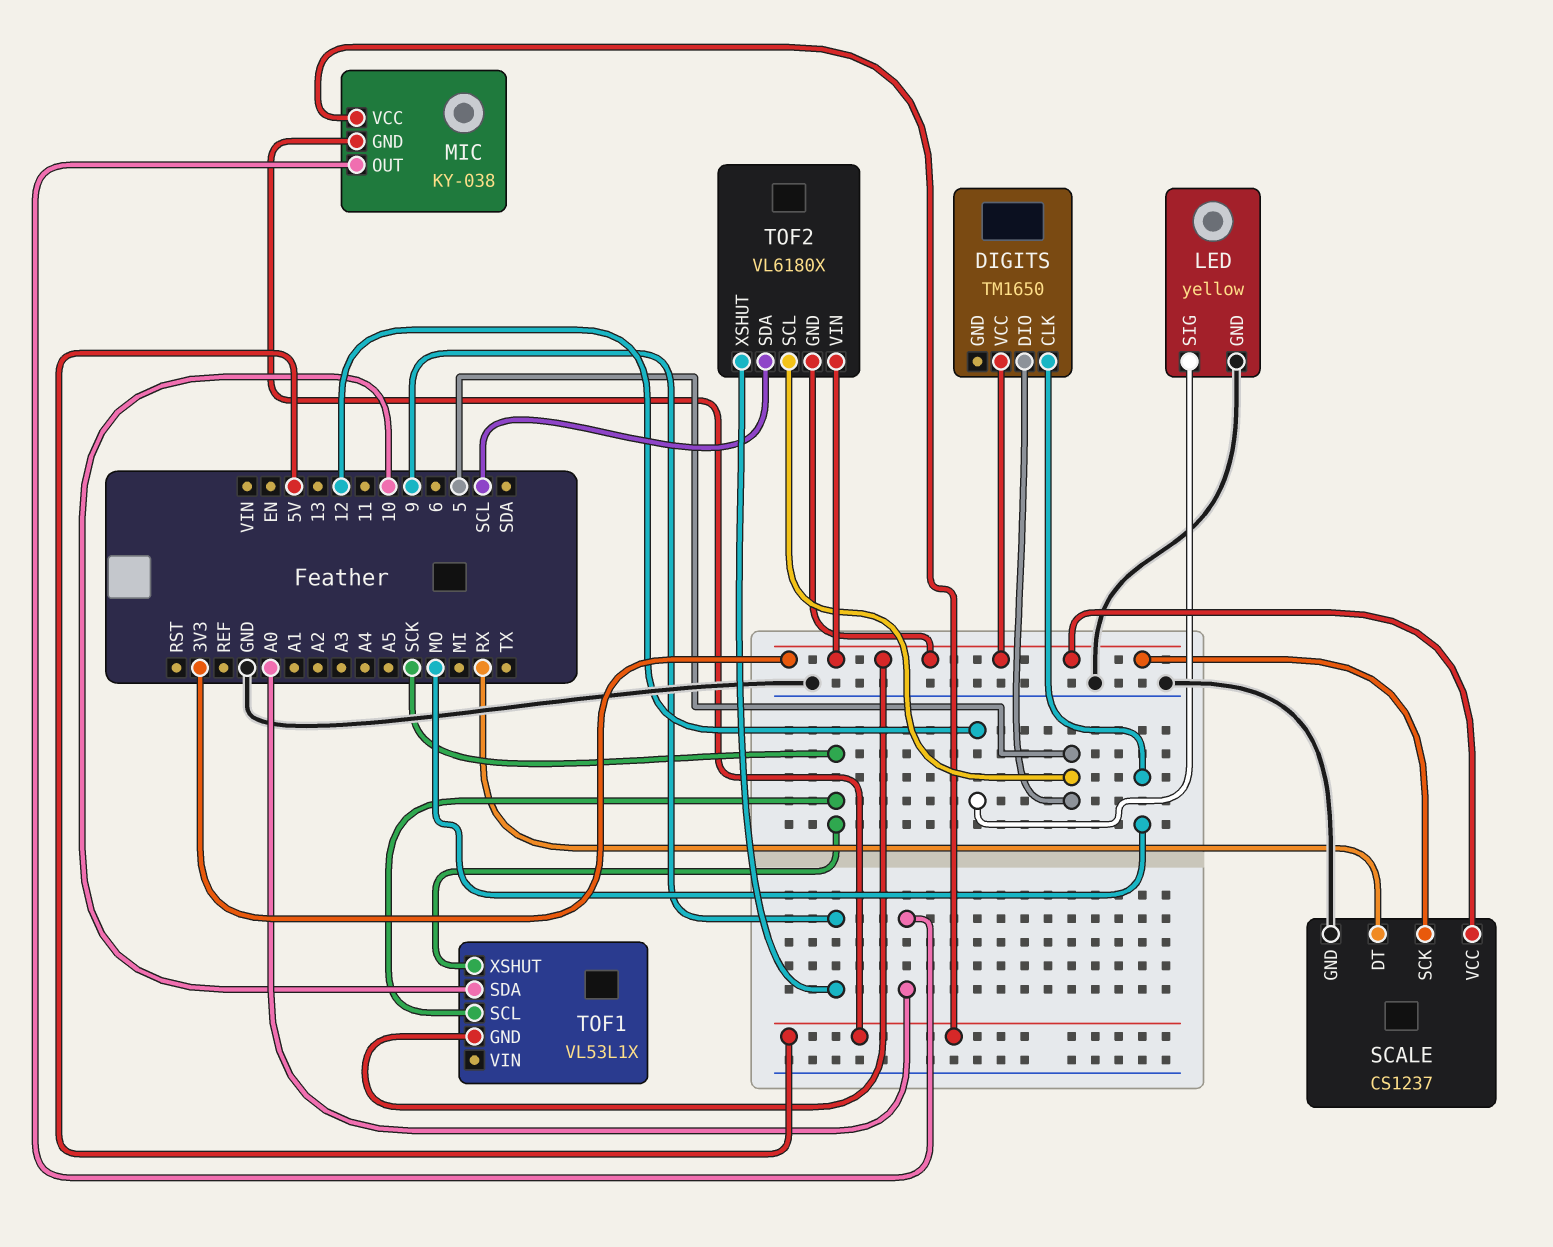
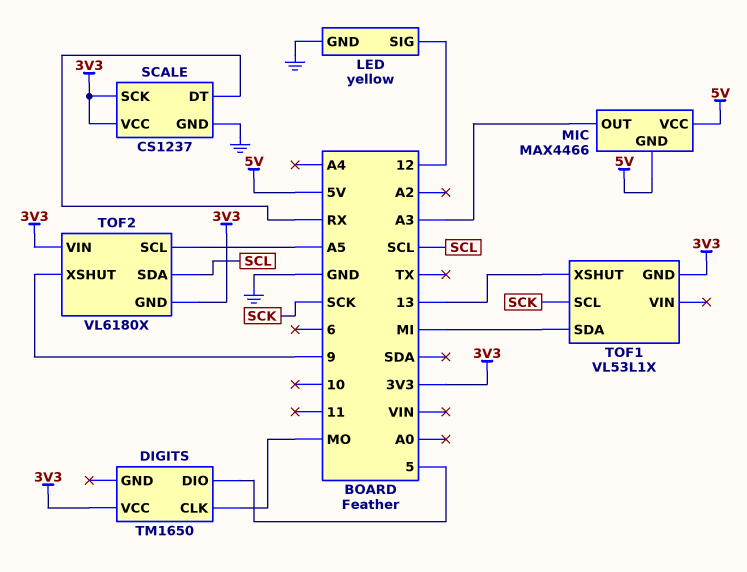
MIC: KY-038 -> MAX4466
MIC pin OUT: A0 -> A3
TOF1 pin SDA: 10 -> MI
TOF1 pin XSHUT: SCK -> 13
TOF2 pin SCL: 5 -> A5

